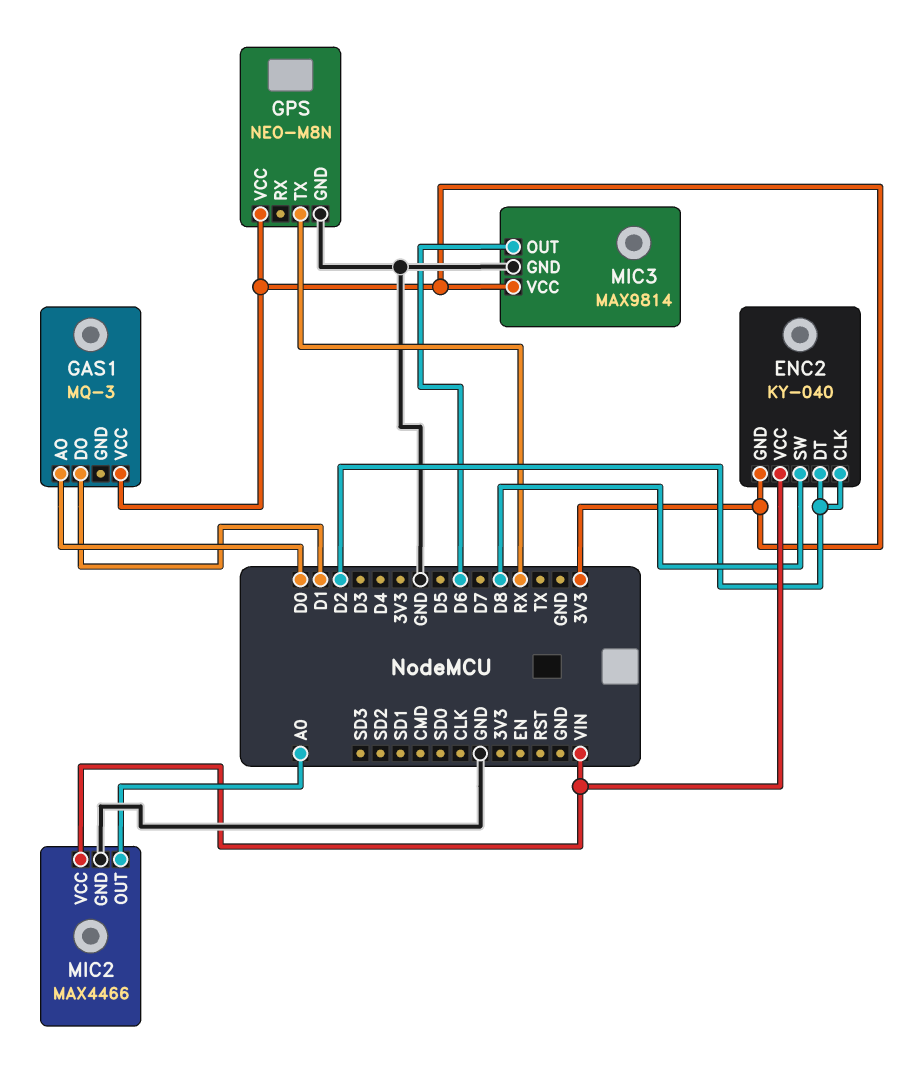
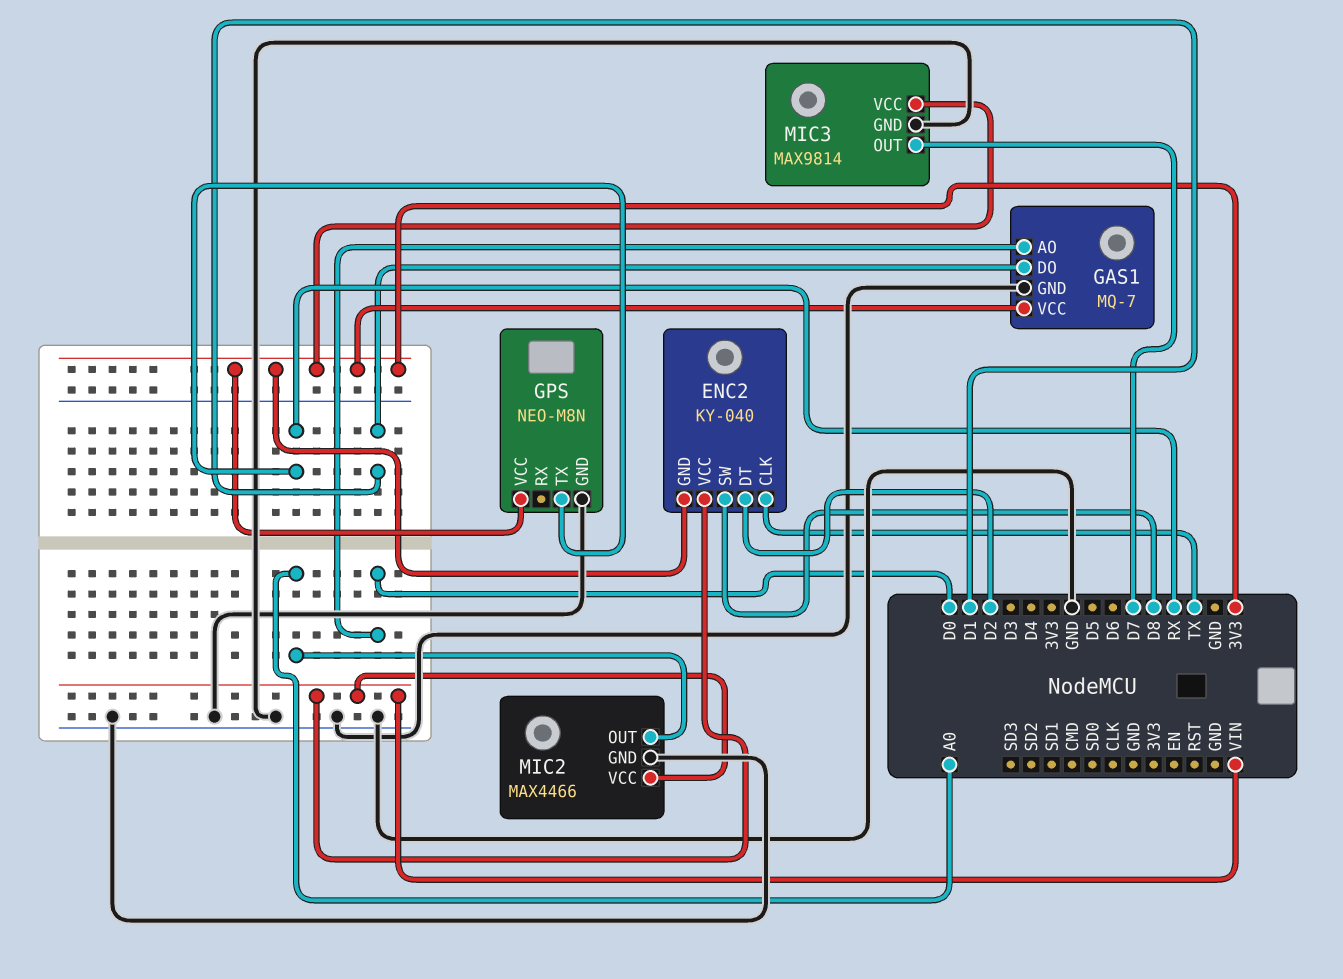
ENC2 pin CLK: D2 -> TX
GAS1: MQ-3 -> MQ-7
GAS1 pin GND: none -> GND
MIC3 pin OUT: D6 -> D7

